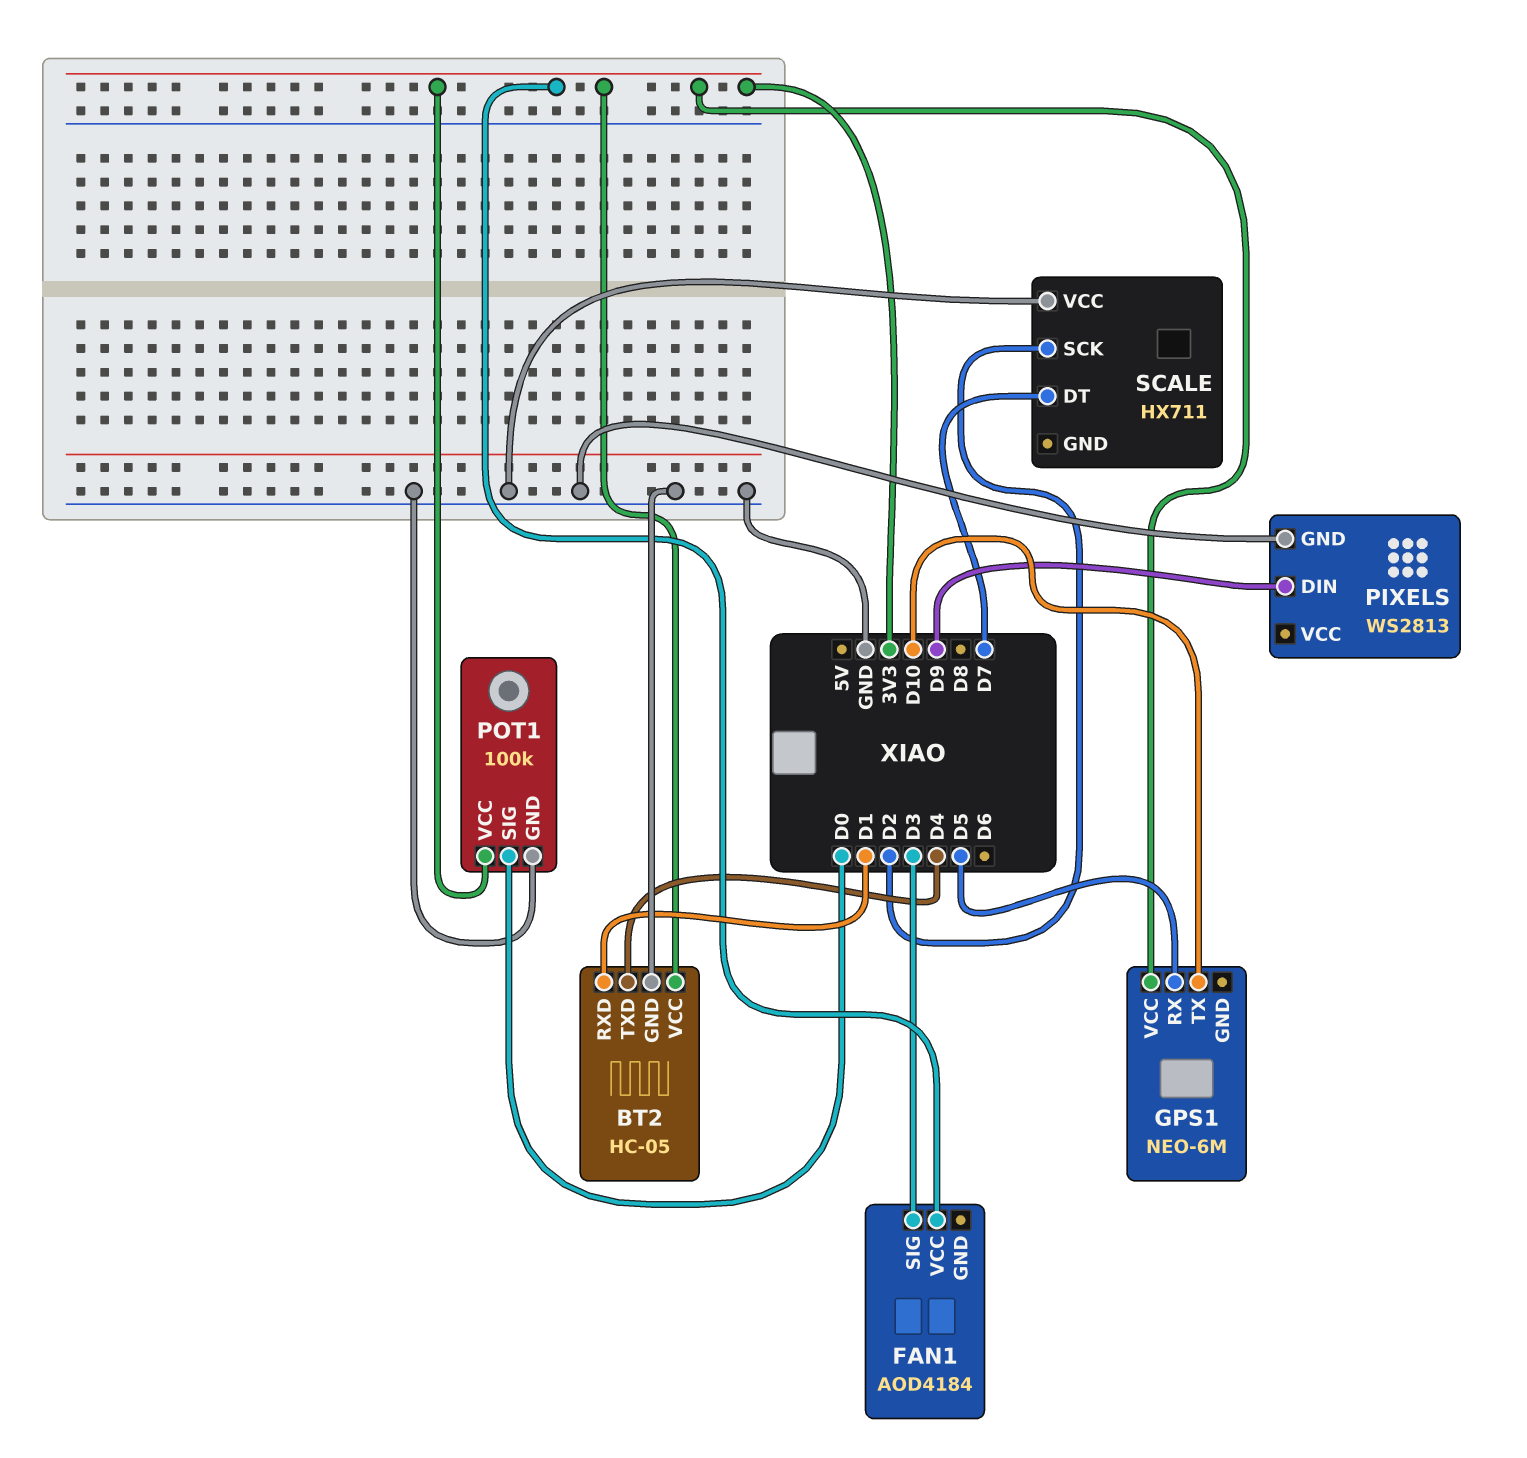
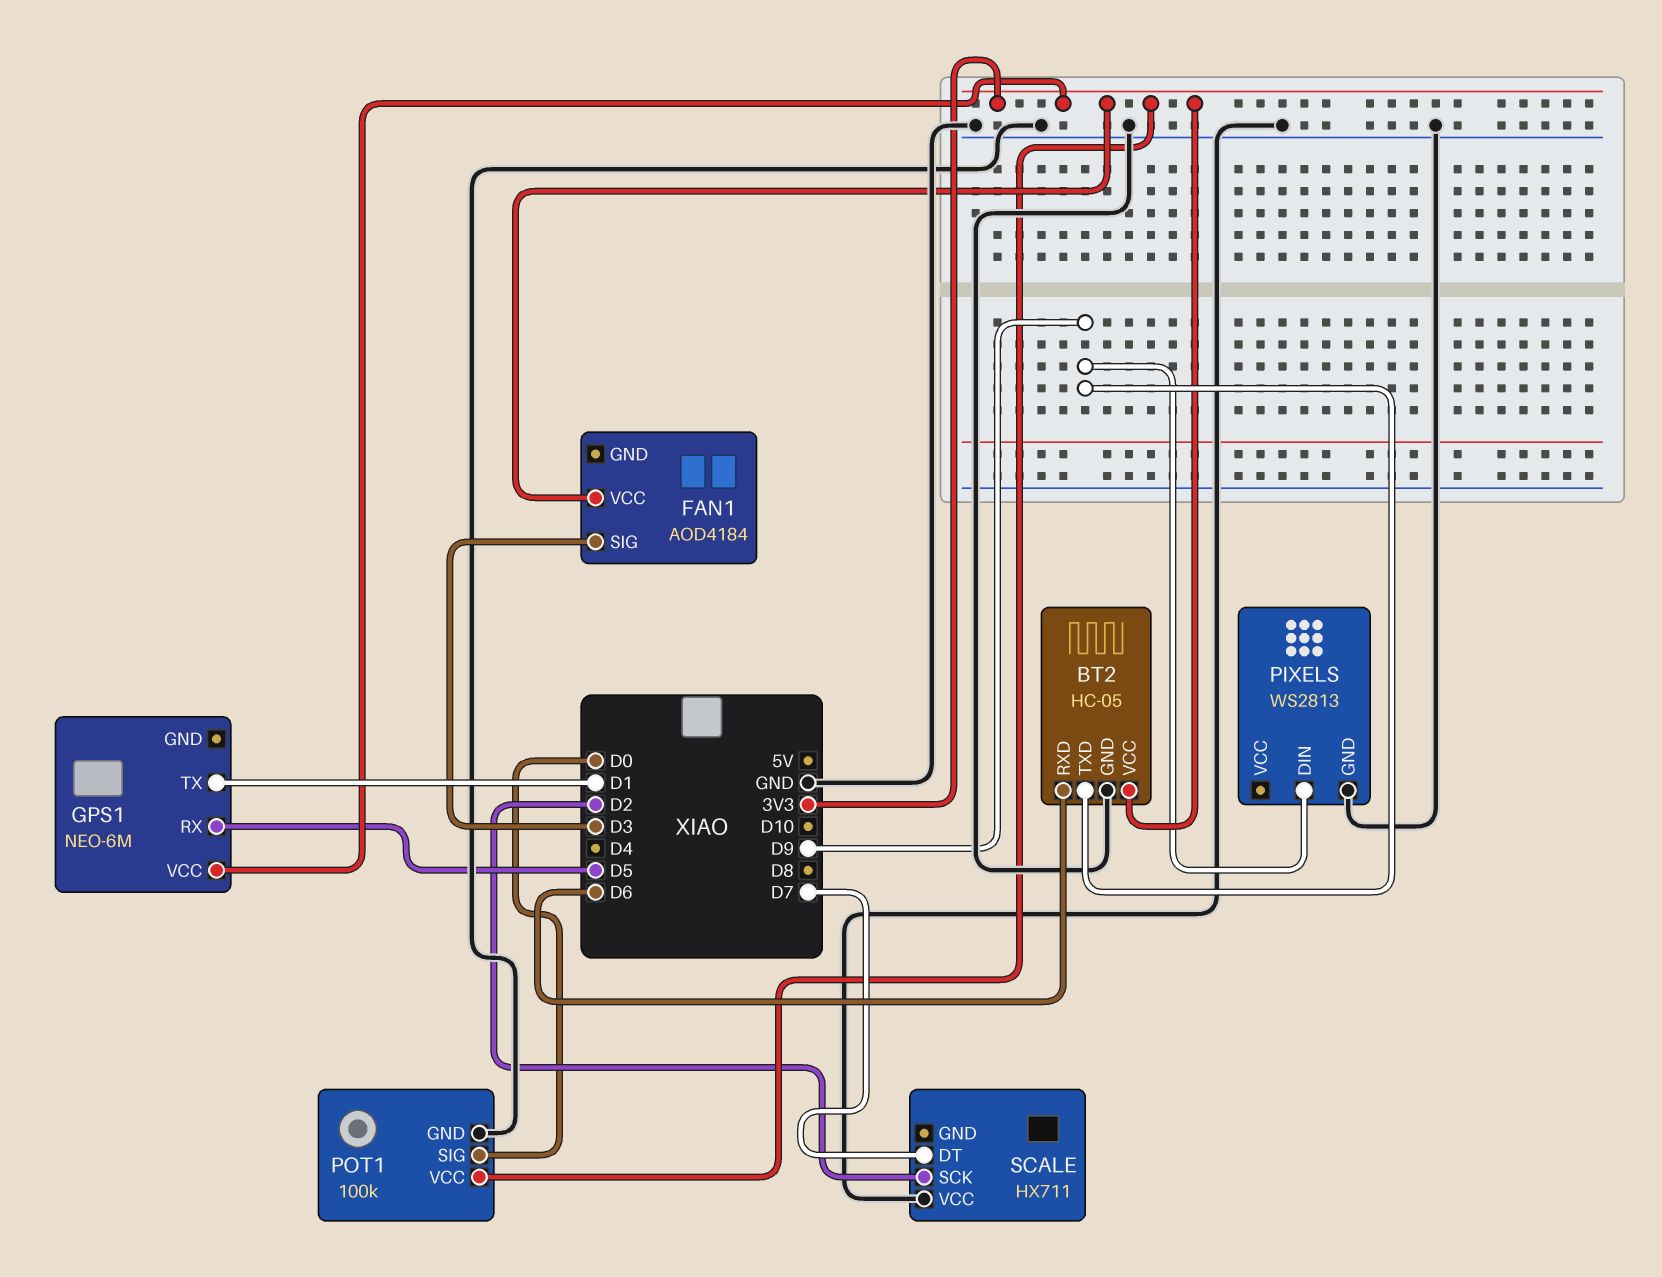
BT2 pin RXD: D1 -> D6
BT2 pin TXD: D4 -> D9
GPS1 pin TX: D10 -> D1

